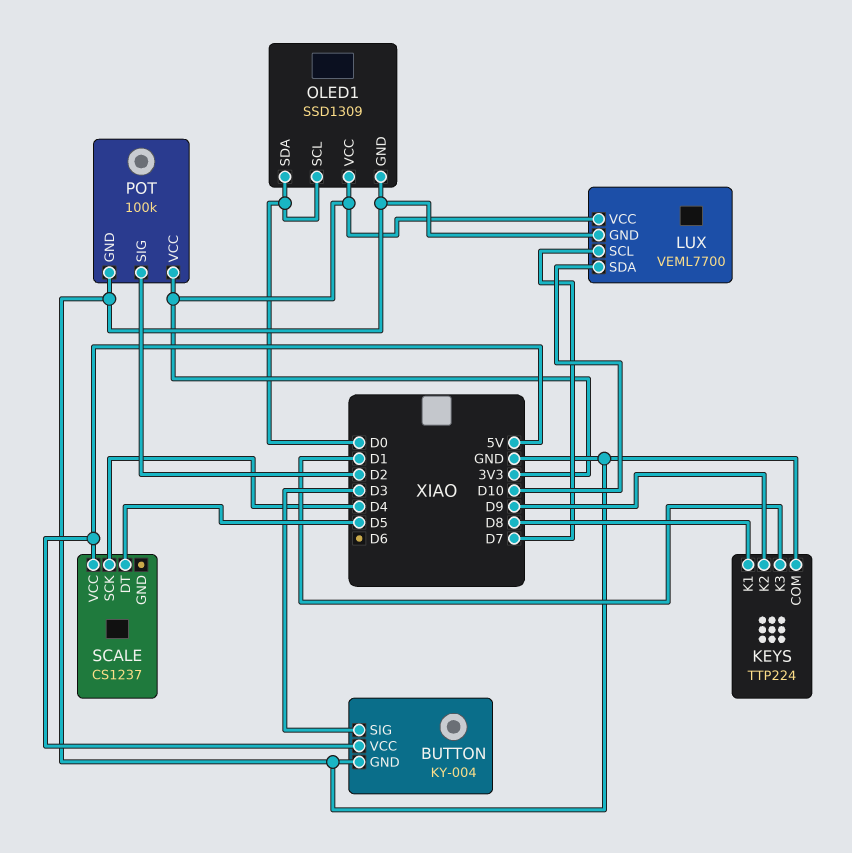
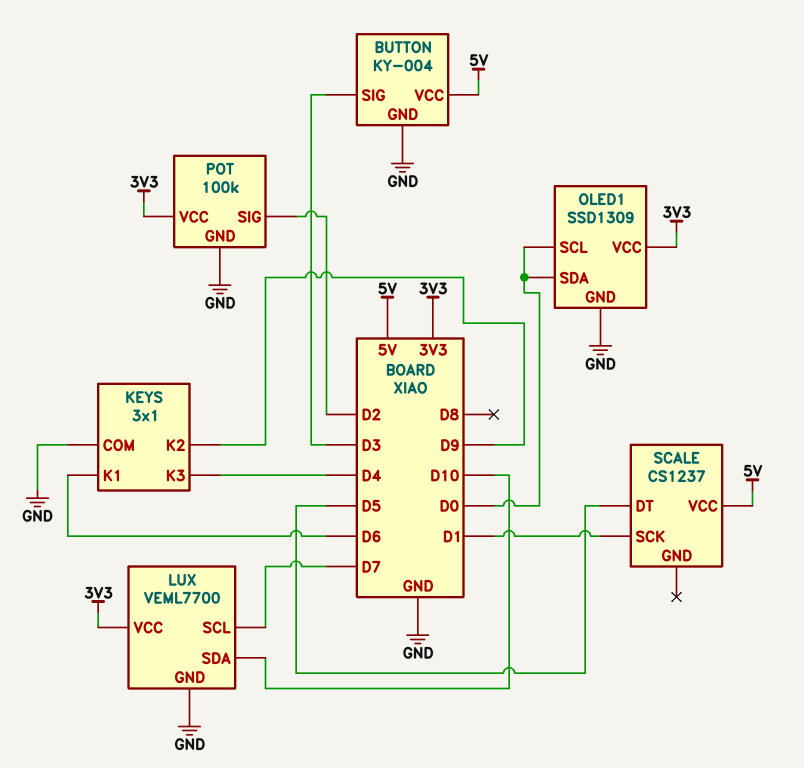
KEYS: TTP224 -> 3x1
KEYS pin K1: D8 -> D6
KEYS pin K3: D1 -> D4
SCALE pin SCK: D4 -> D1

